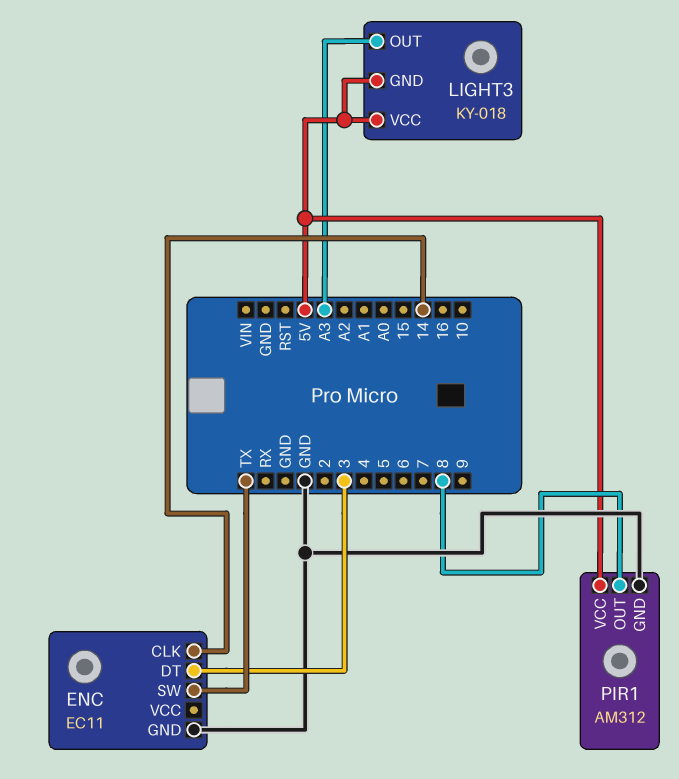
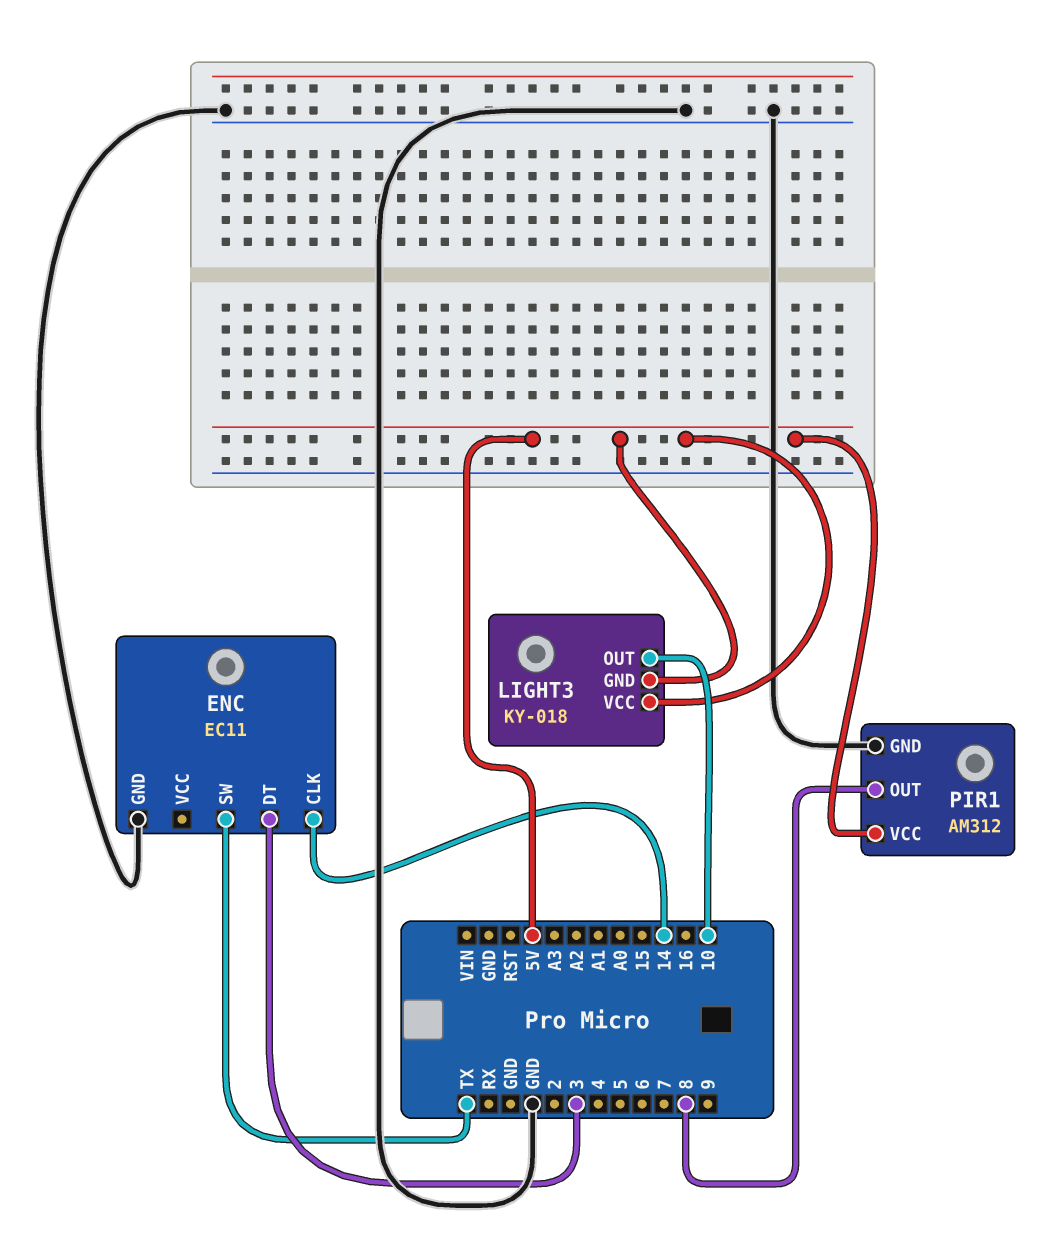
LIGHT3 pin OUT: A3 -> 10

